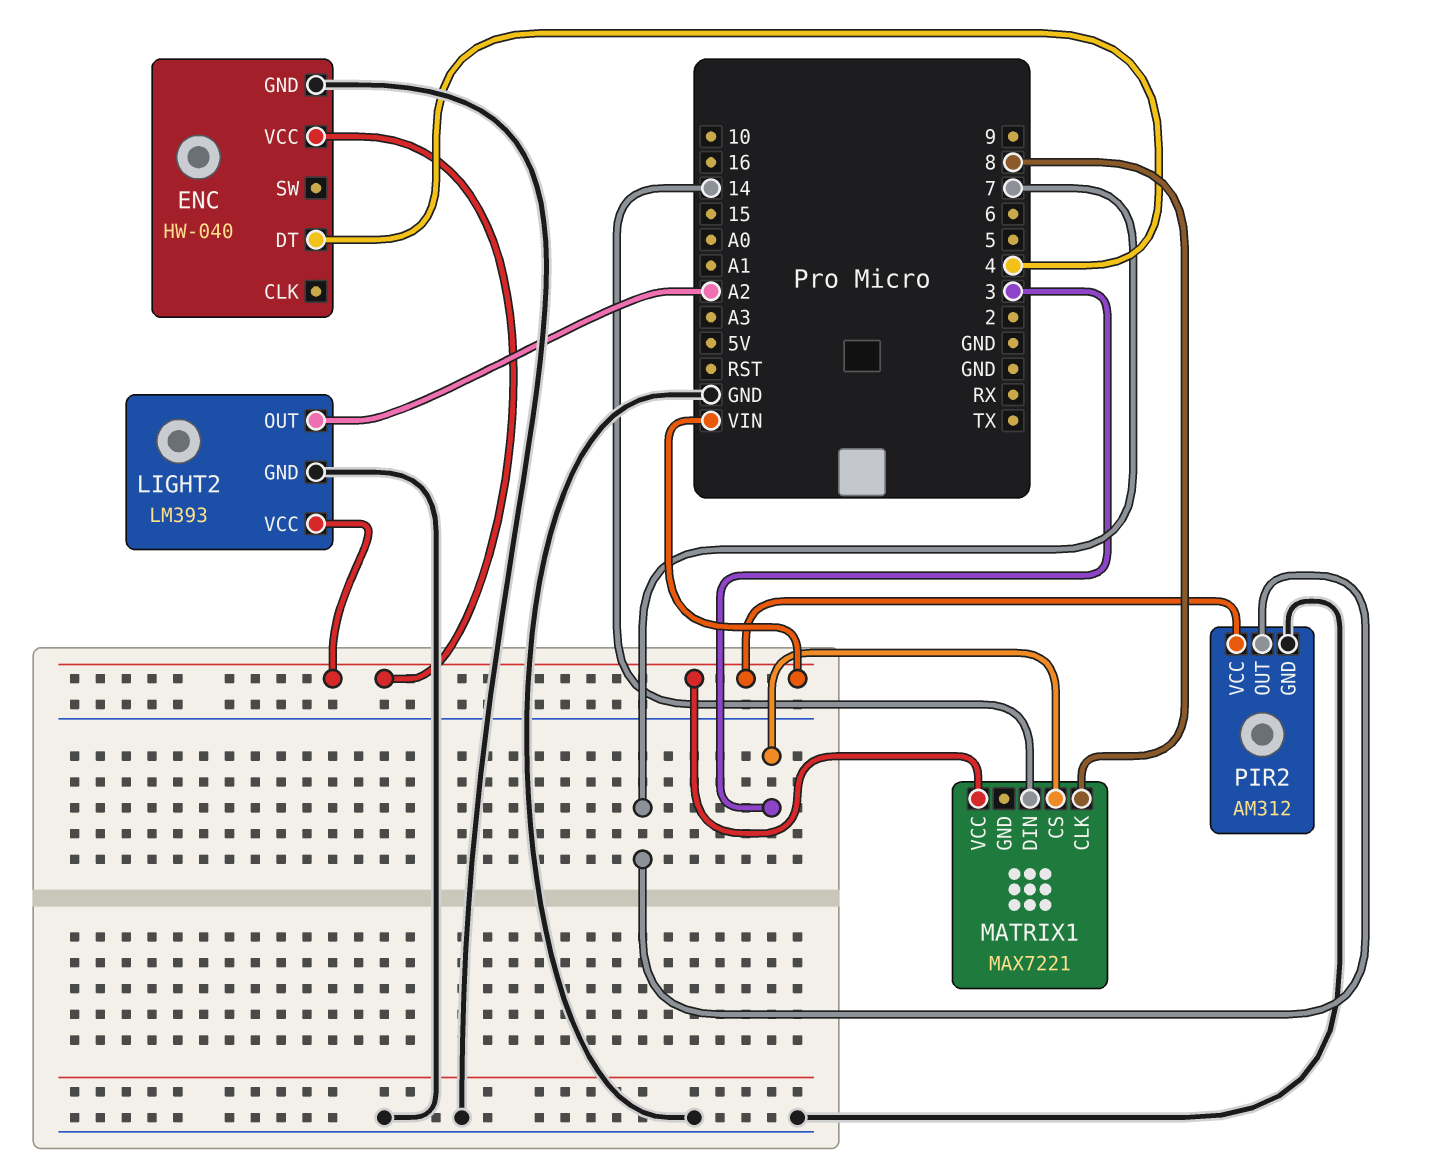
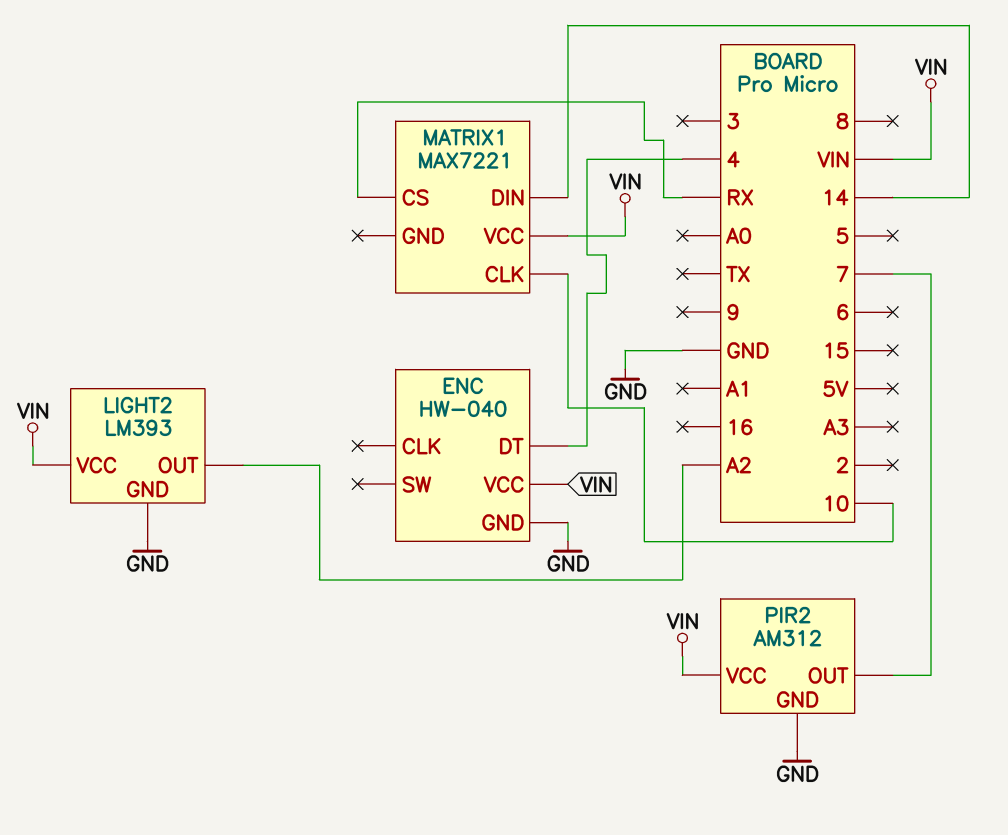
MATRIX1 pin CLK: 8 -> 10
MATRIX1 pin CS: 3 -> RX

